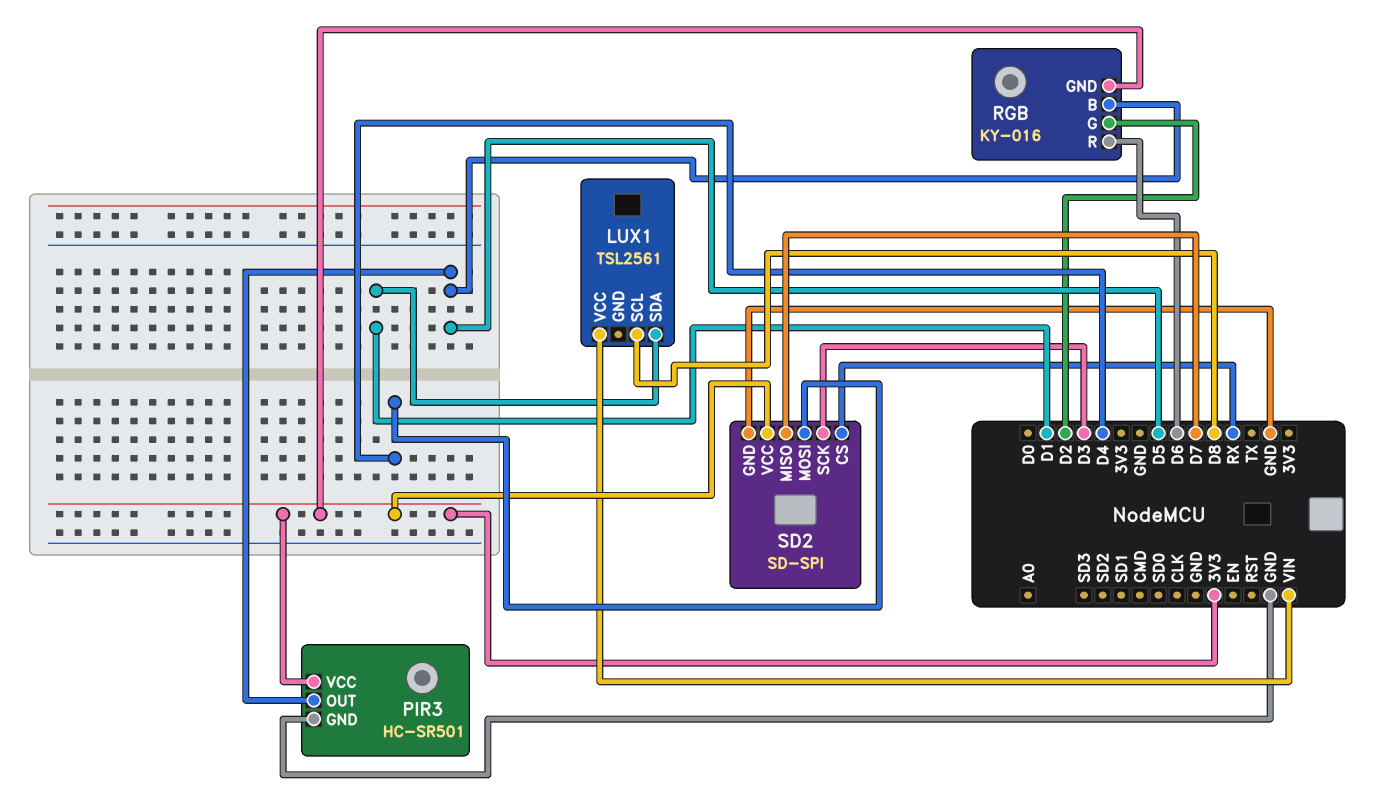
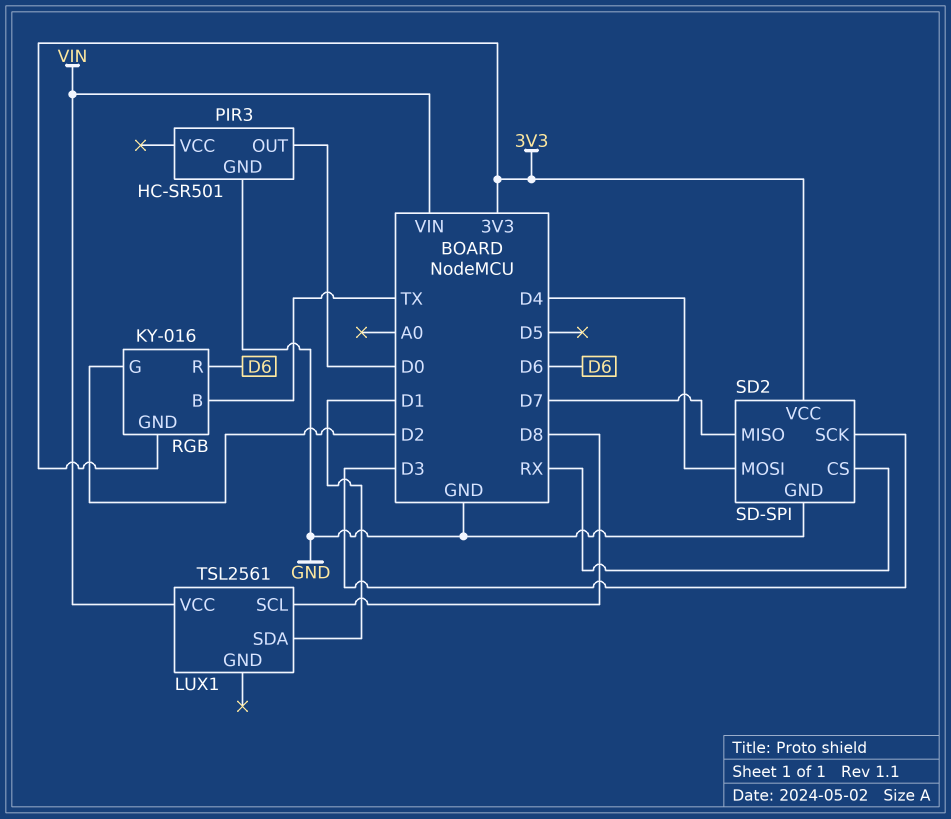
PIR3 pin OUT: D5 -> D0
PIR3 pin VCC: 3V3 -> none
RGB pin B: D5 -> TX

